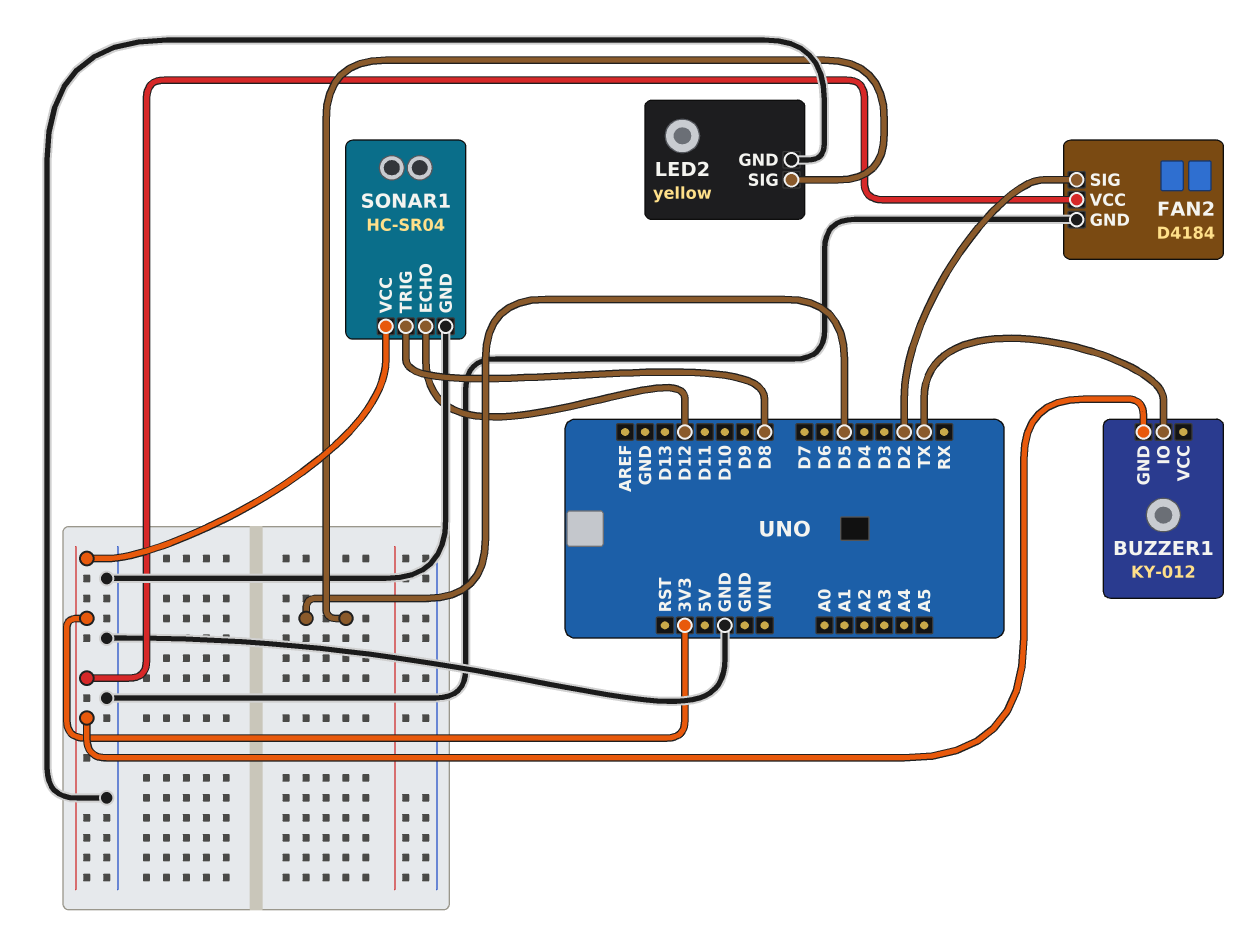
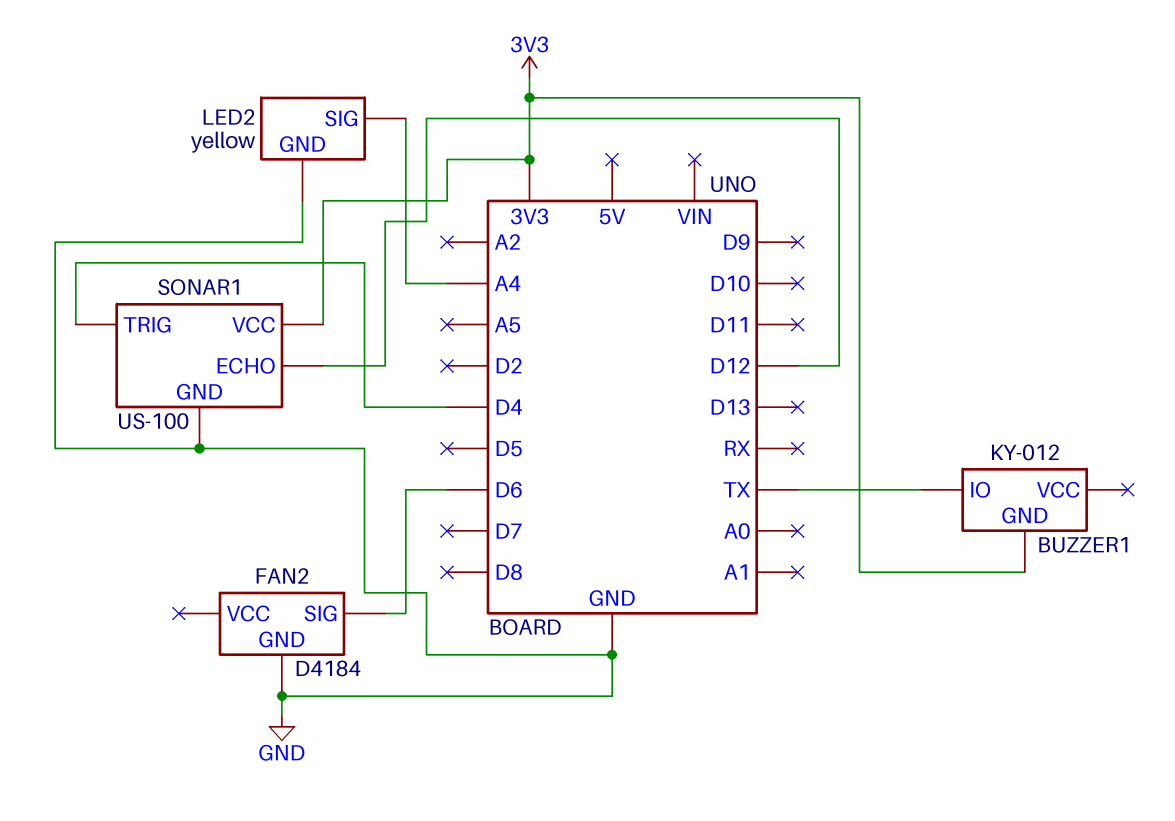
FAN2 pin SIG: D2 -> D6
FAN2 pin VCC: 3V3 -> none
LED2 pin SIG: D5 -> A4
SONAR1: HC-SR04 -> US-100
SONAR1 pin TRIG: D8 -> D4

